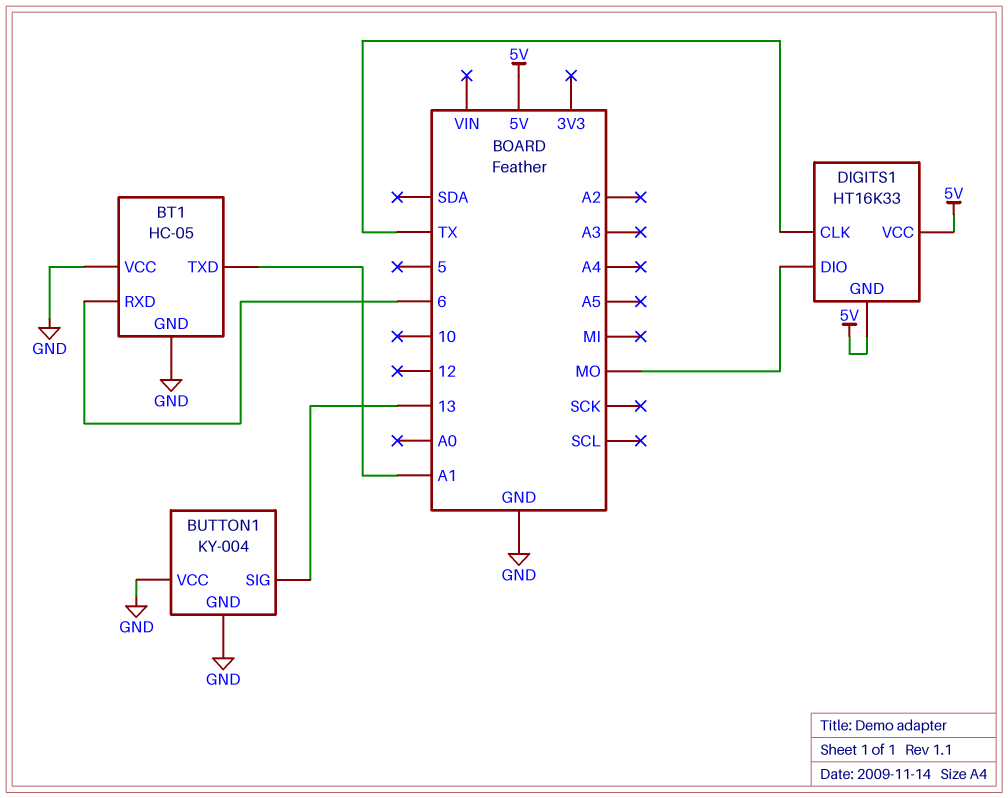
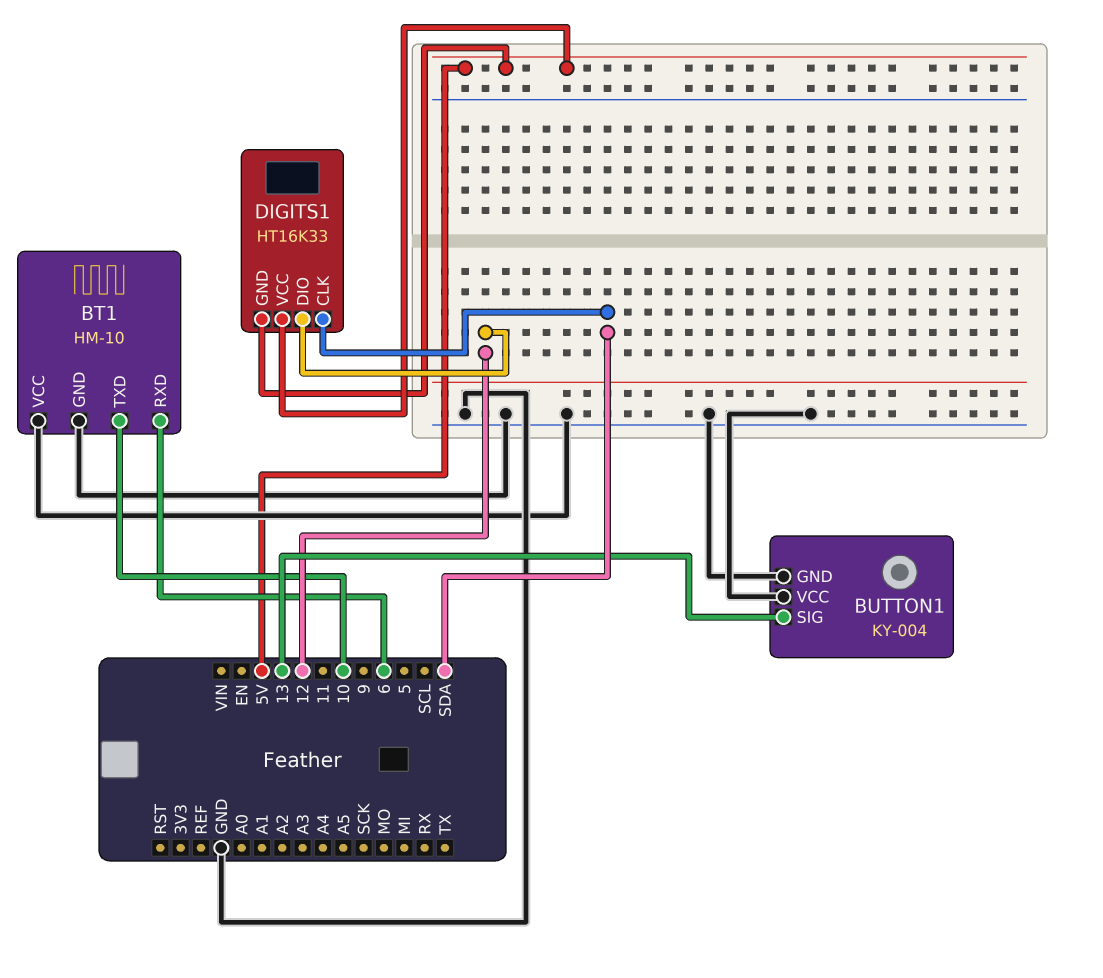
BT1: HC-05 -> HM-10
BT1 pin TXD: A1 -> 10
DIGITS1 pin CLK: TX -> SDA
DIGITS1 pin DIO: MO -> 12

